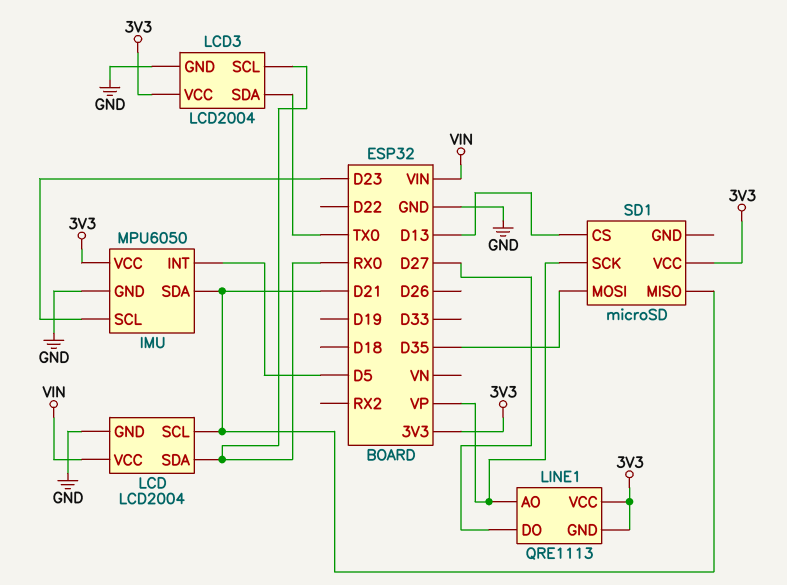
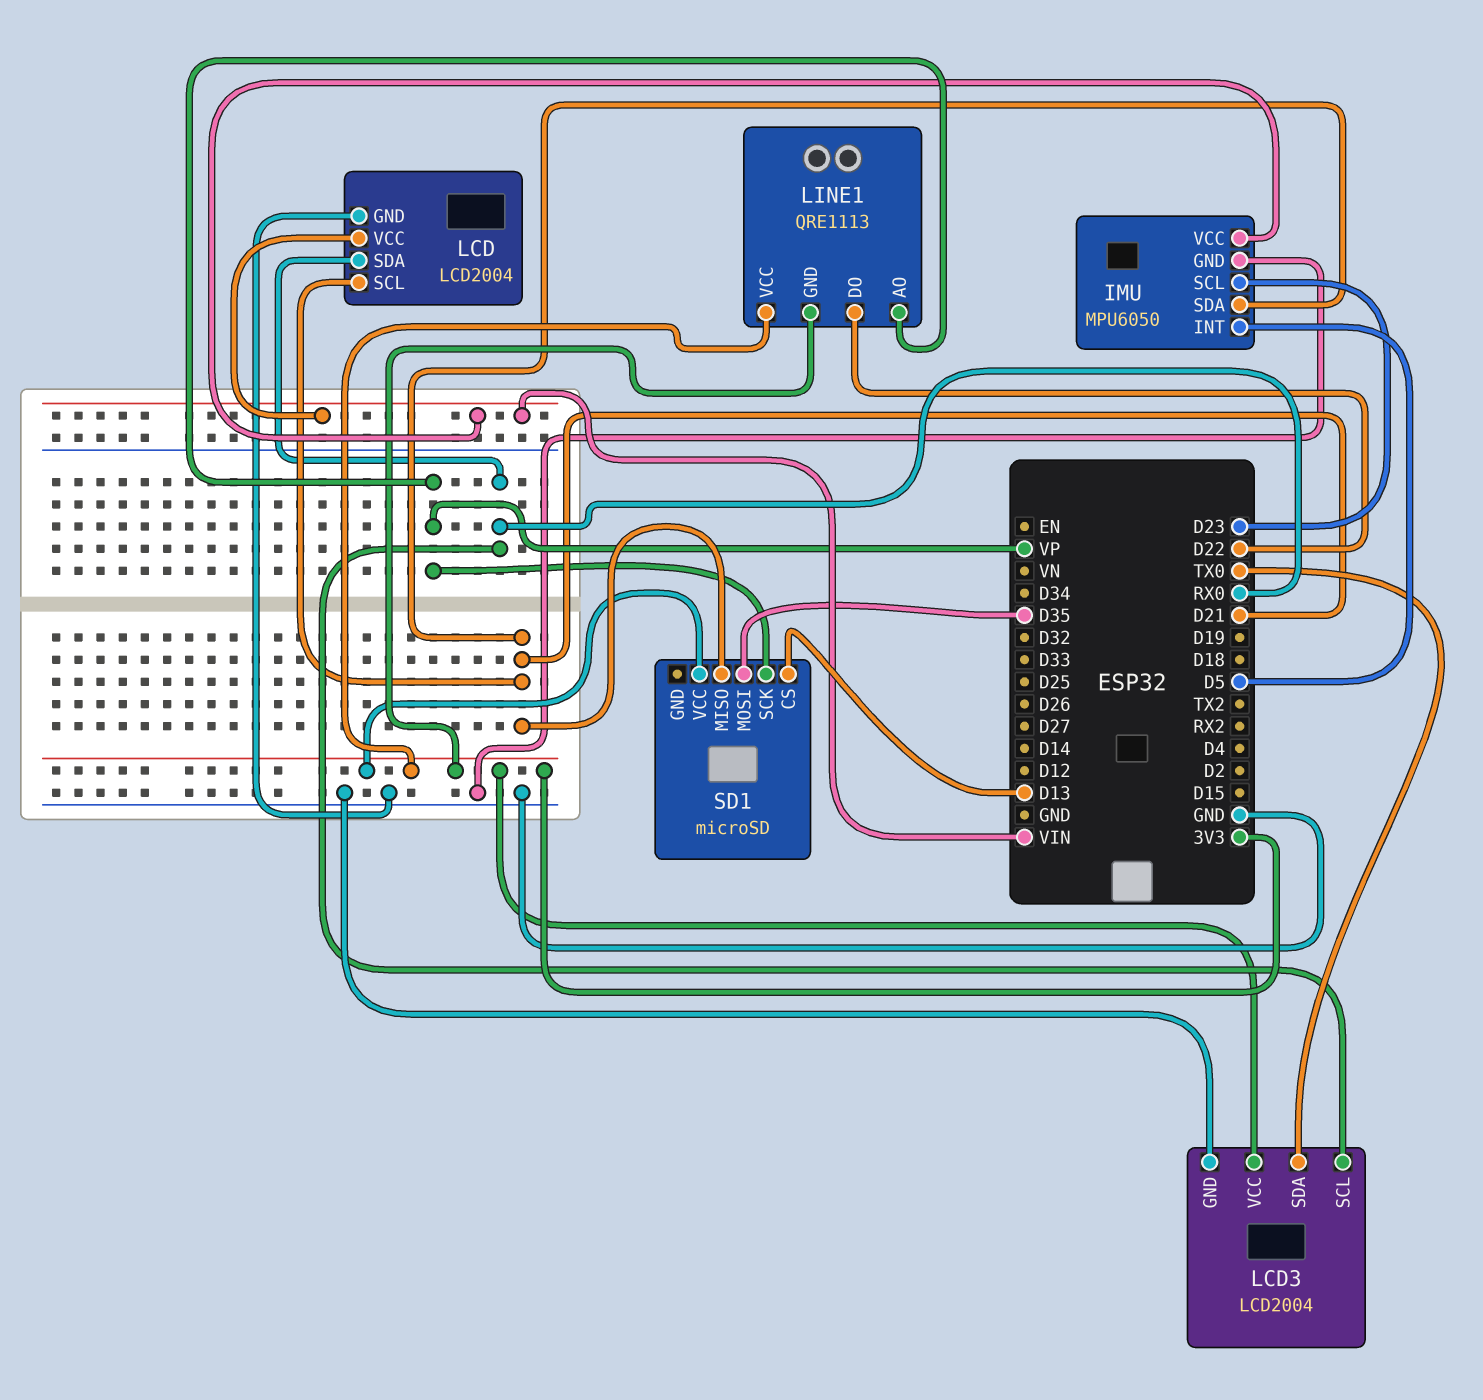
IMU pin VCC: 3V3 -> VIN
LINE1 pin DO: D27 -> D22

